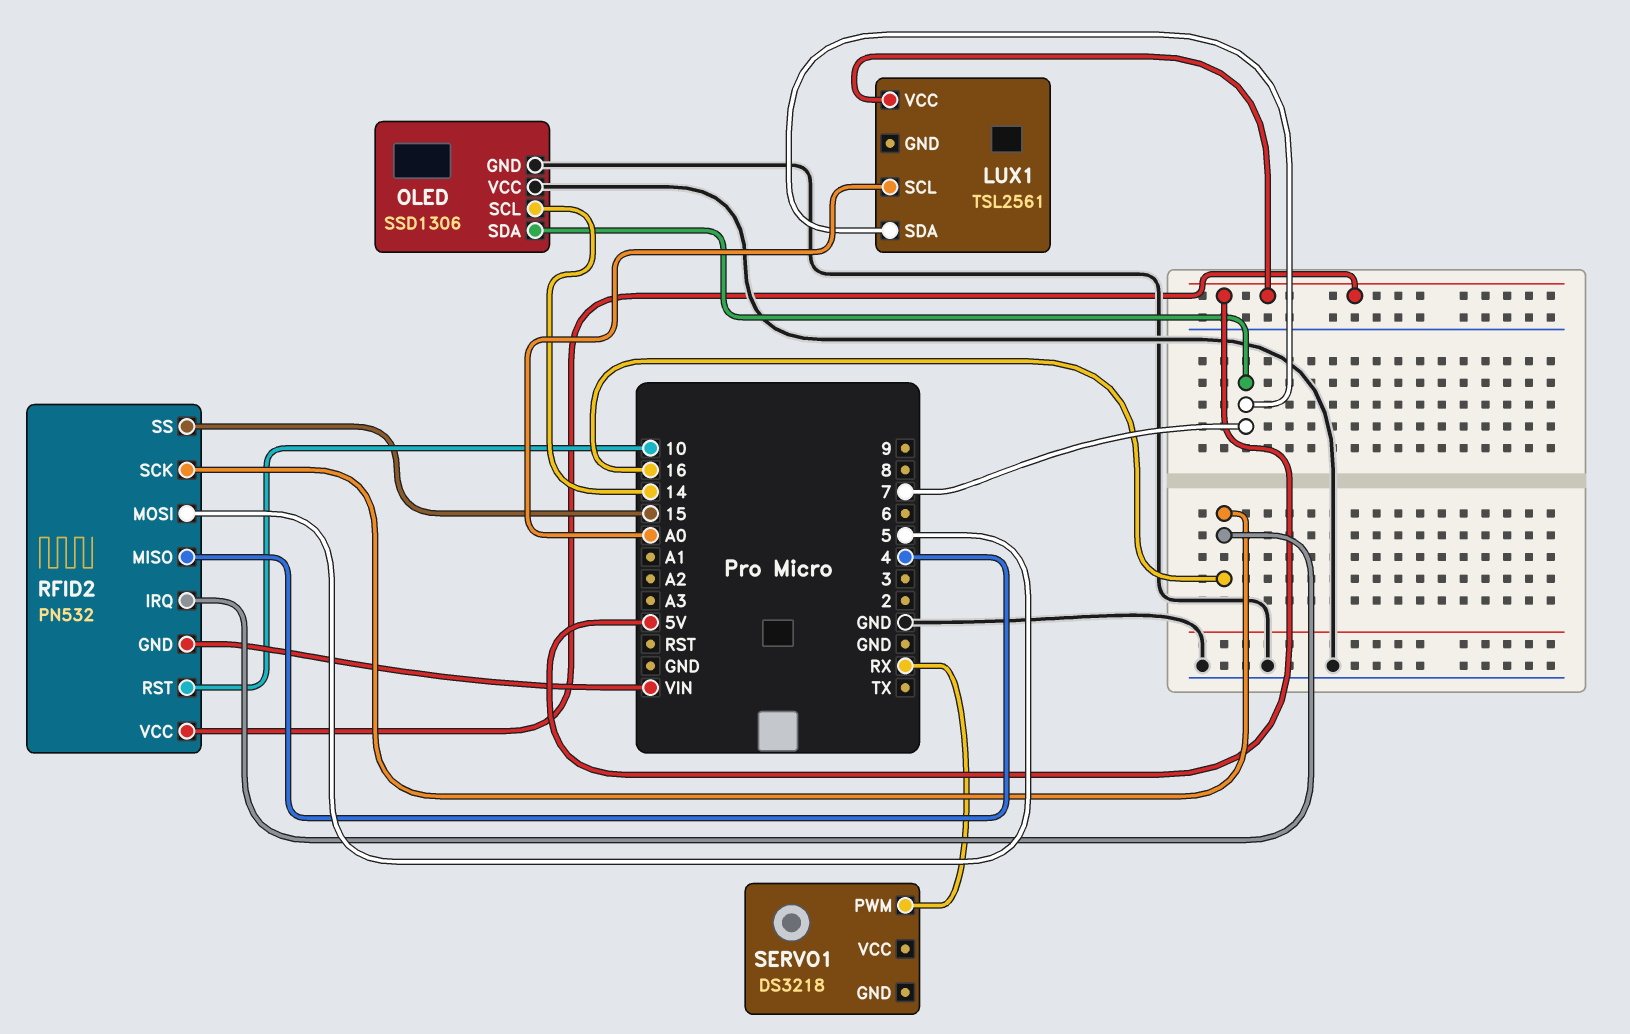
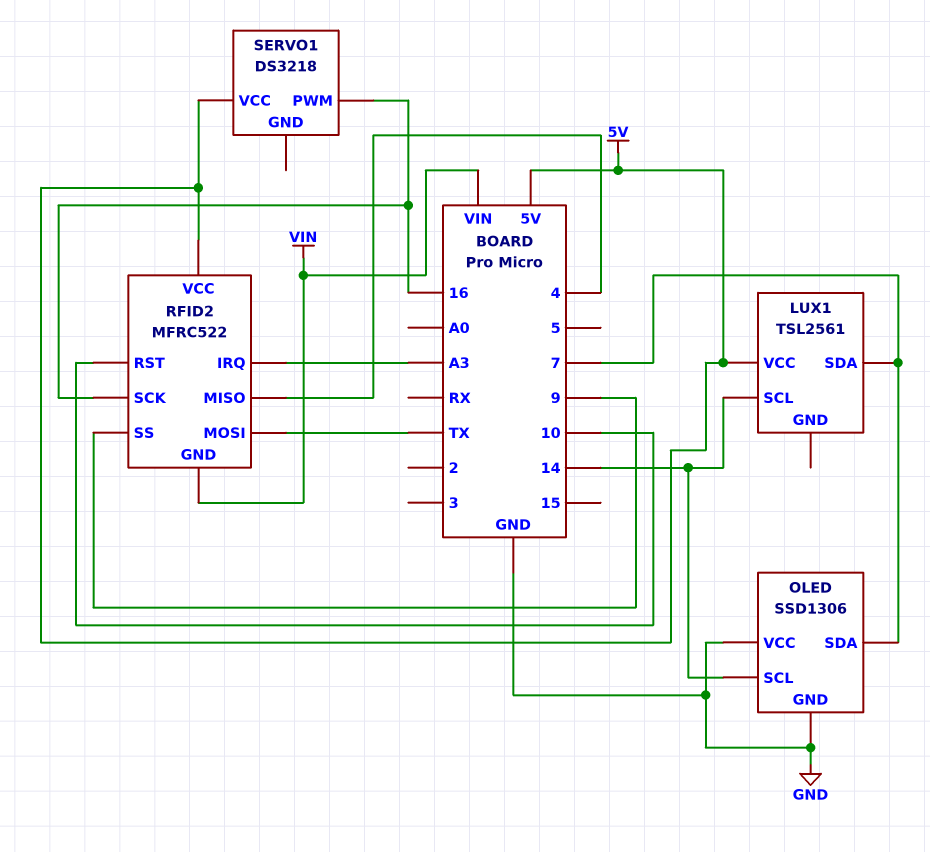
LUX1 pin SCL: A0 -> 14
RFID2: PN532 -> MFRC522
RFID2 pin IRQ: 16 -> A3
RFID2 pin MOSI: 5 -> TX
RFID2 pin SS: 15 -> 9
SERVO1 pin PWM: RX -> 16
SERVO1 pin VCC: none -> 5V

